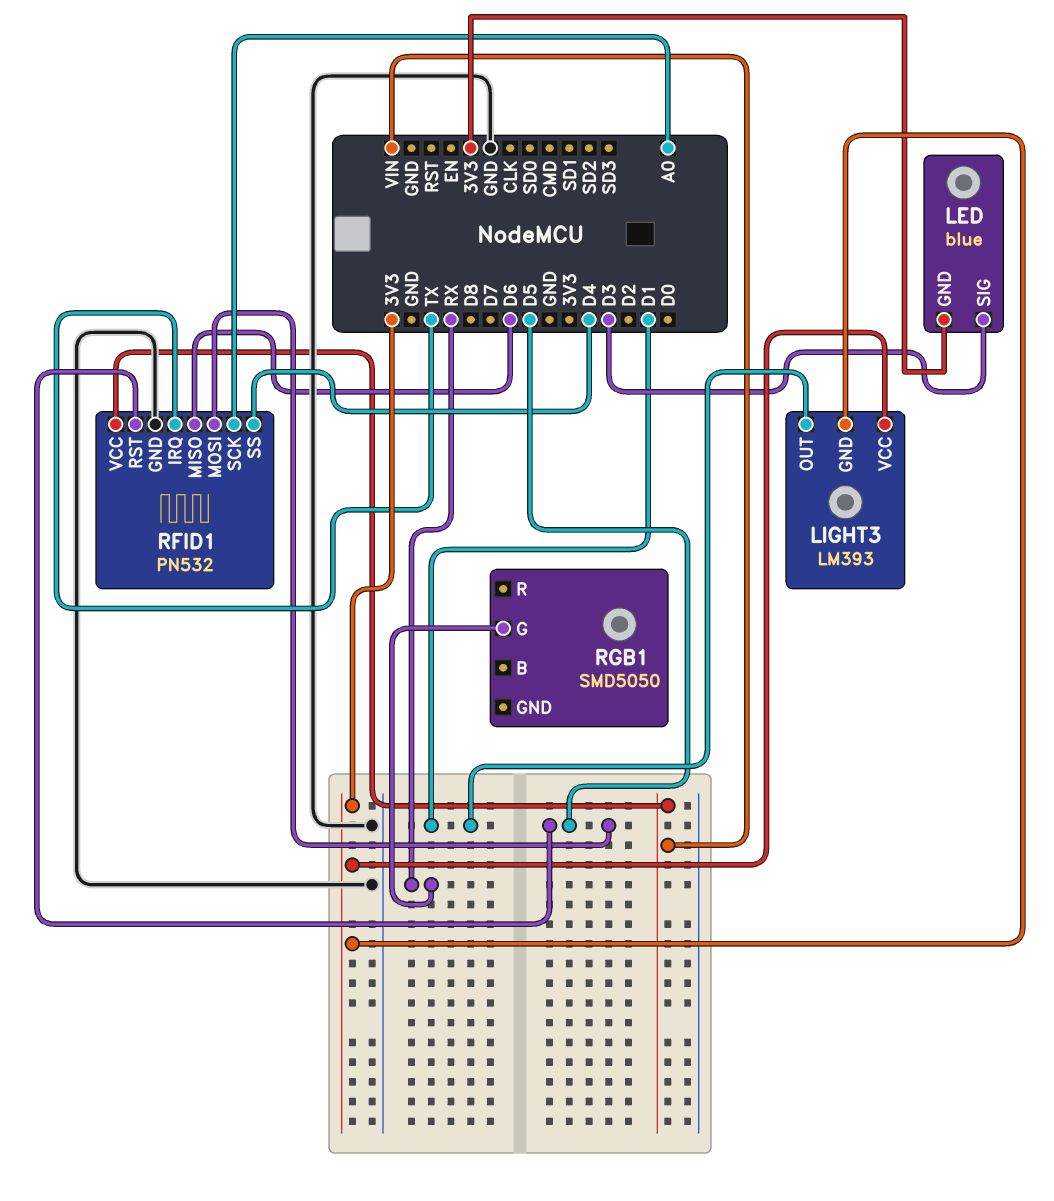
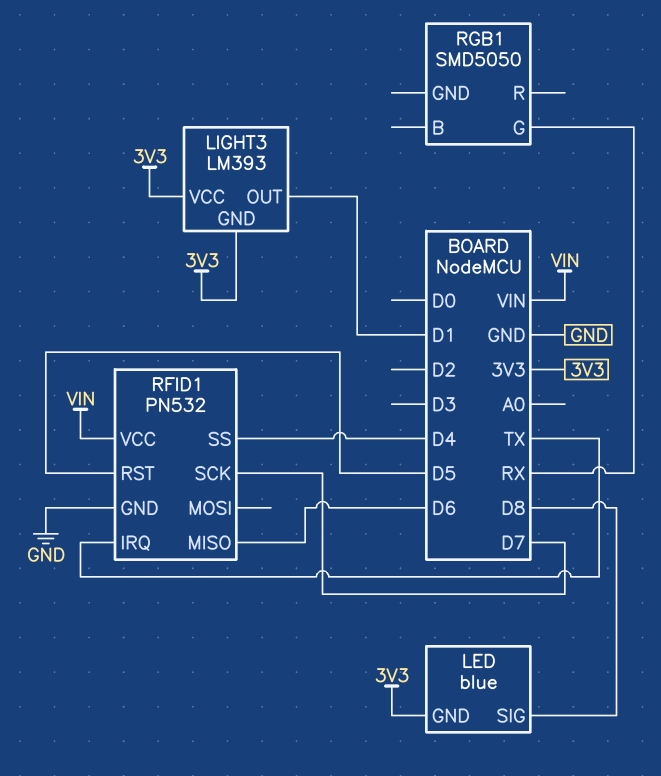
LED pin SIG: D3 -> D8
RFID1 pin MOSI: D5 -> none
RFID1 pin SCK: A0 -> D7

